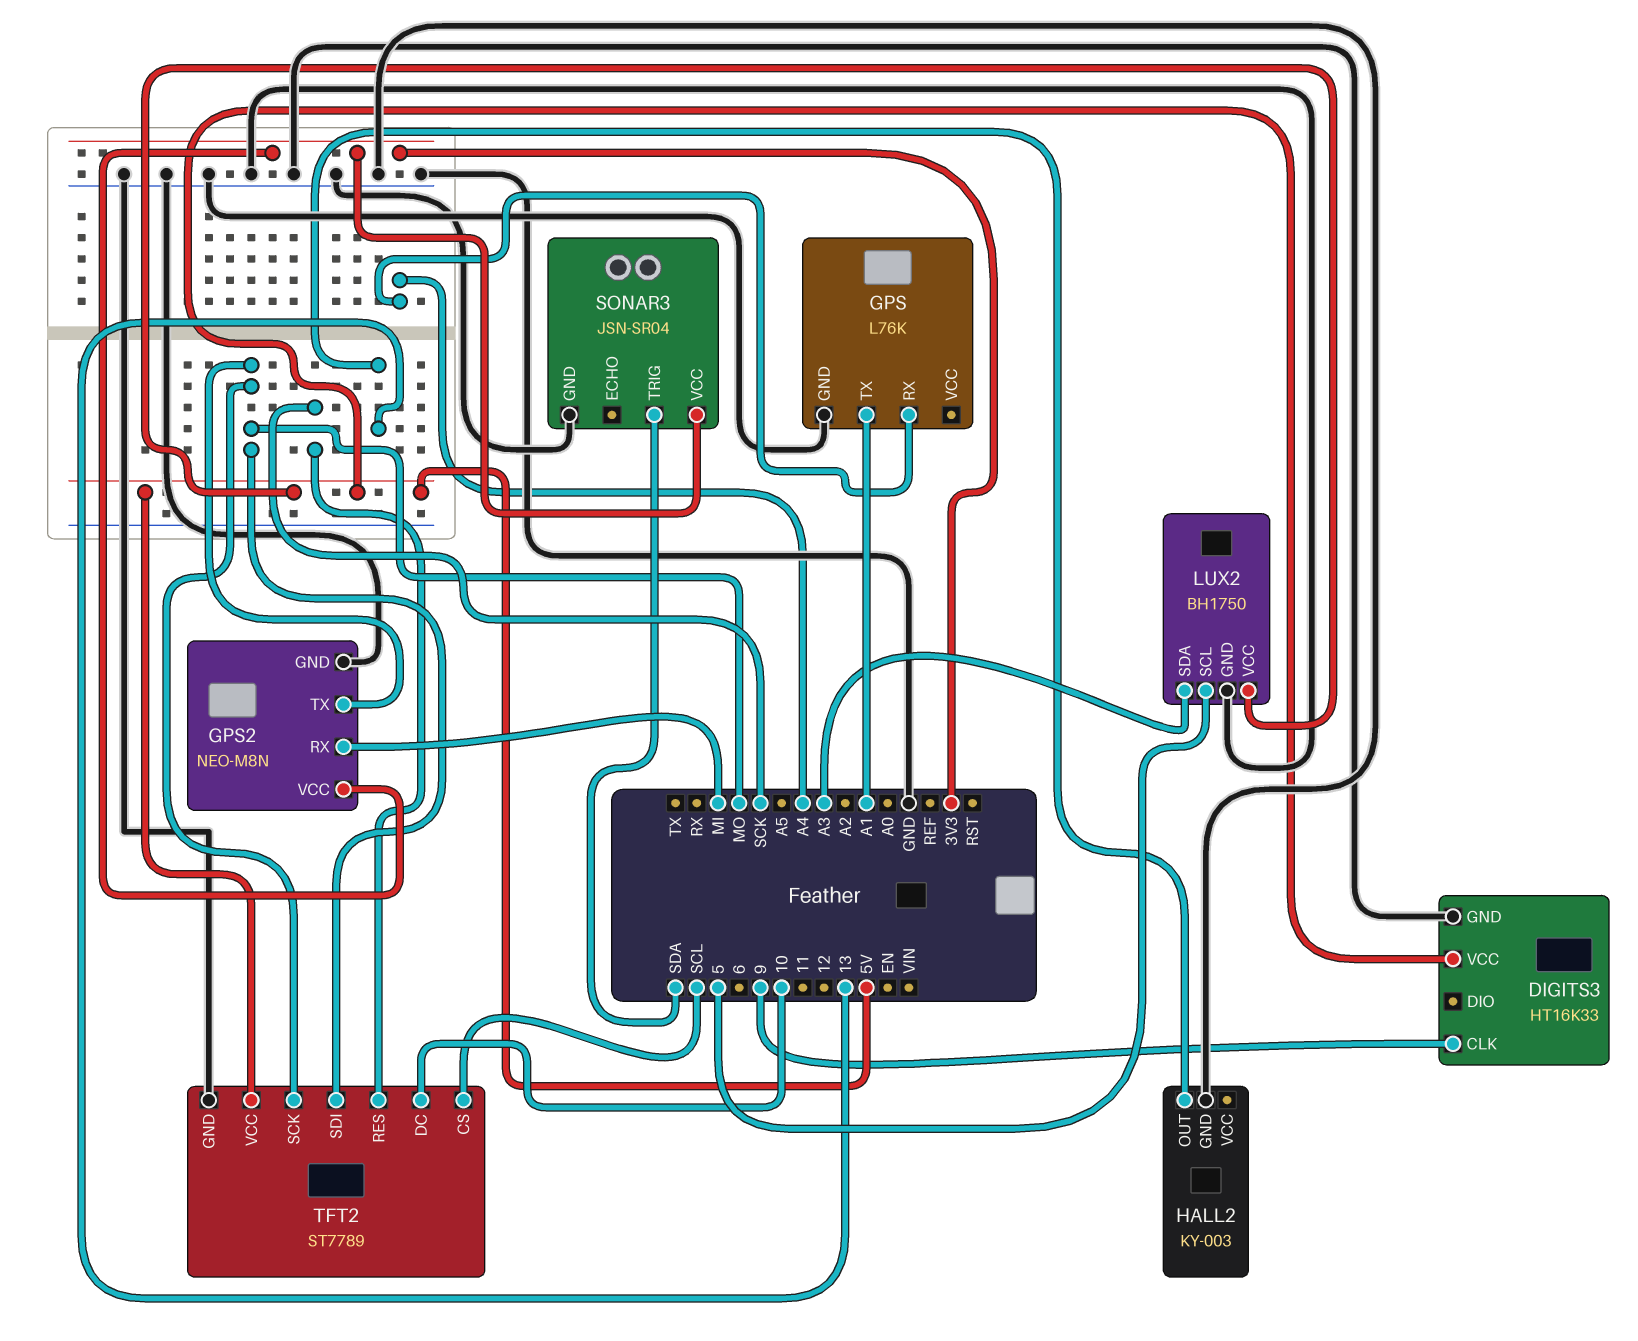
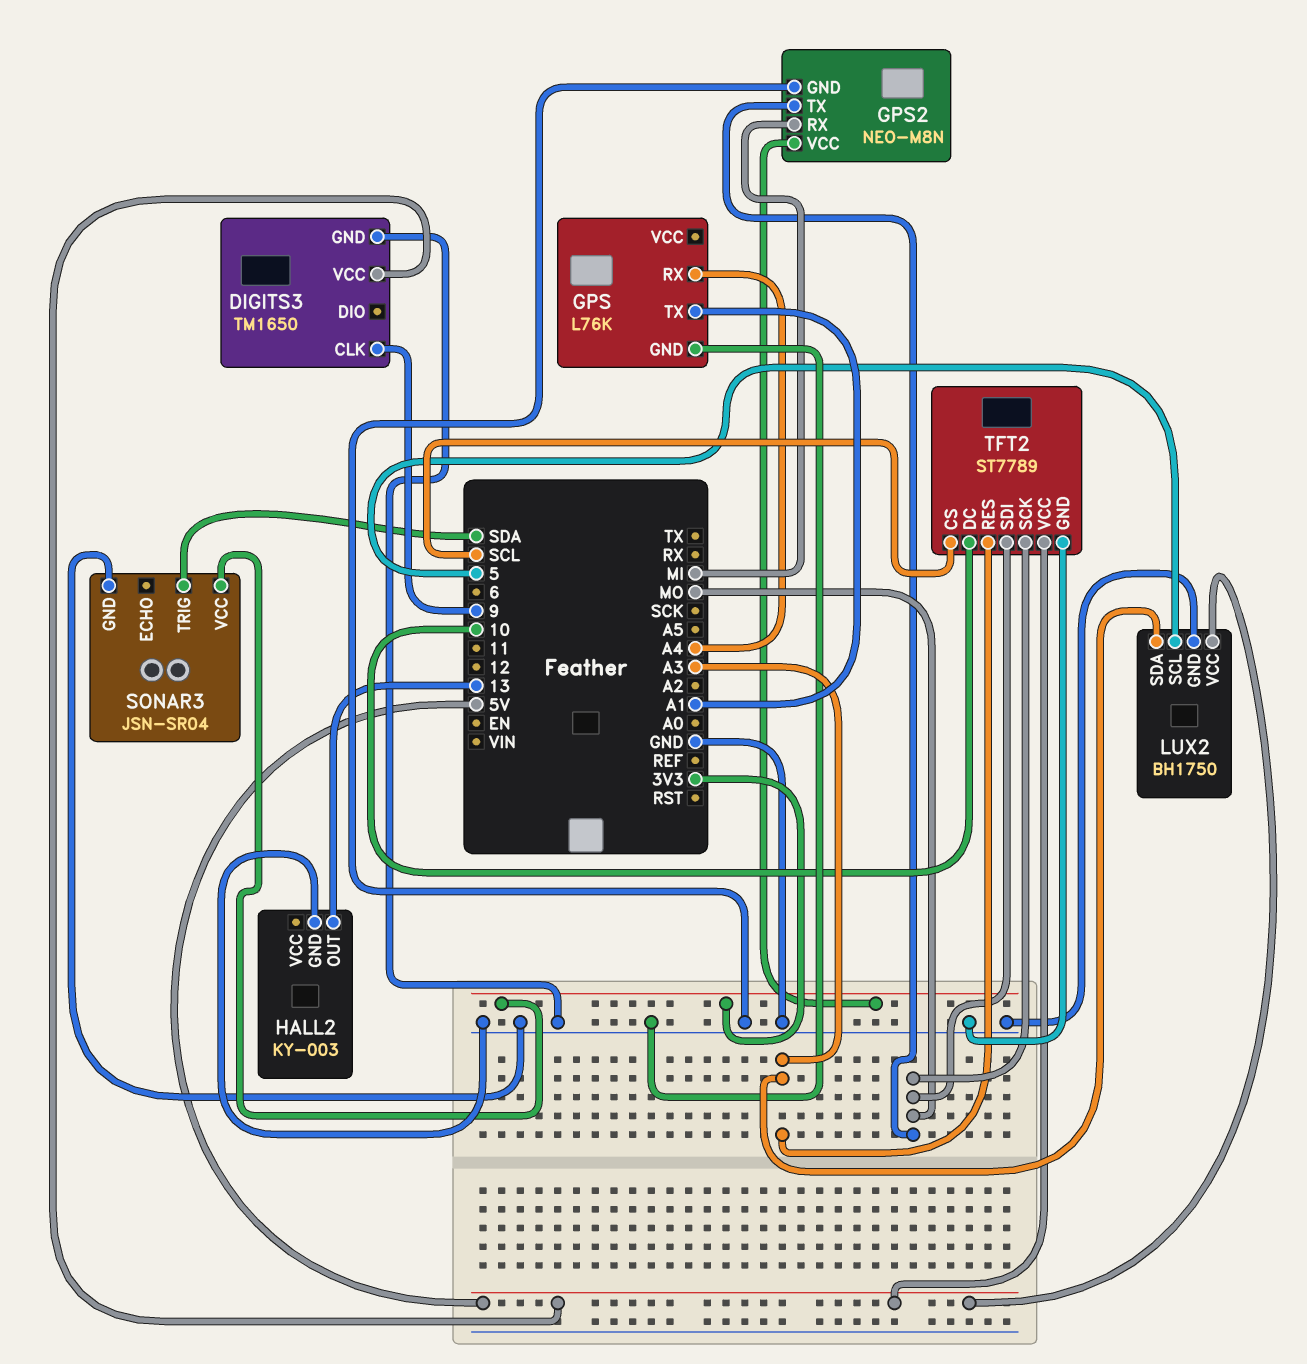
DIGITS3: HT16K33 -> TM1650
TFT2 pin RES: SCK -> A3

